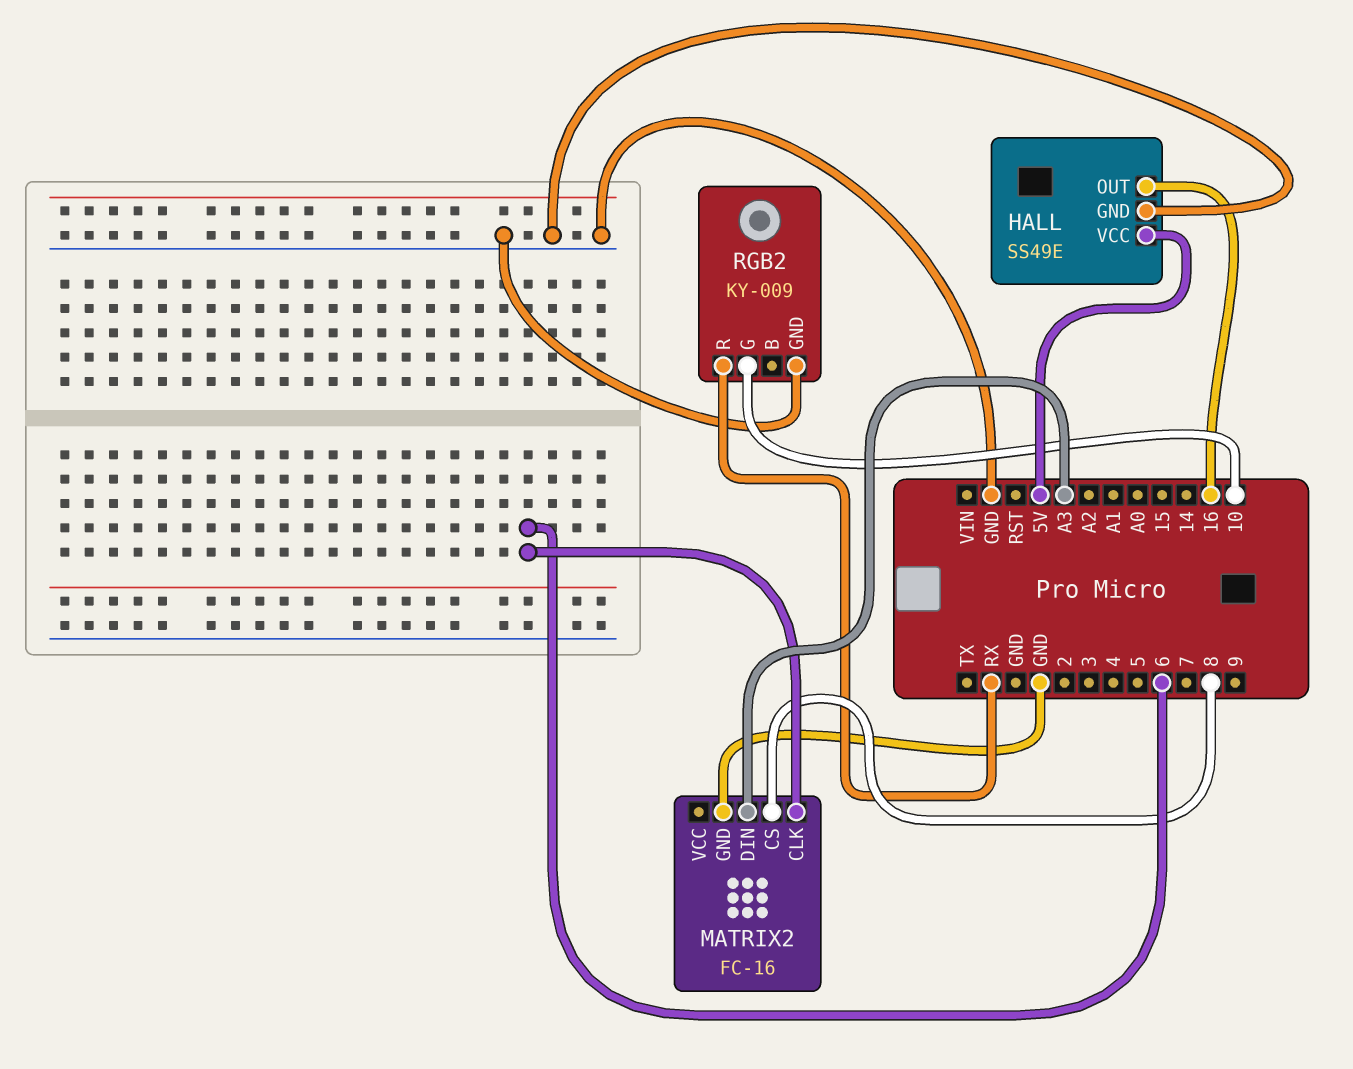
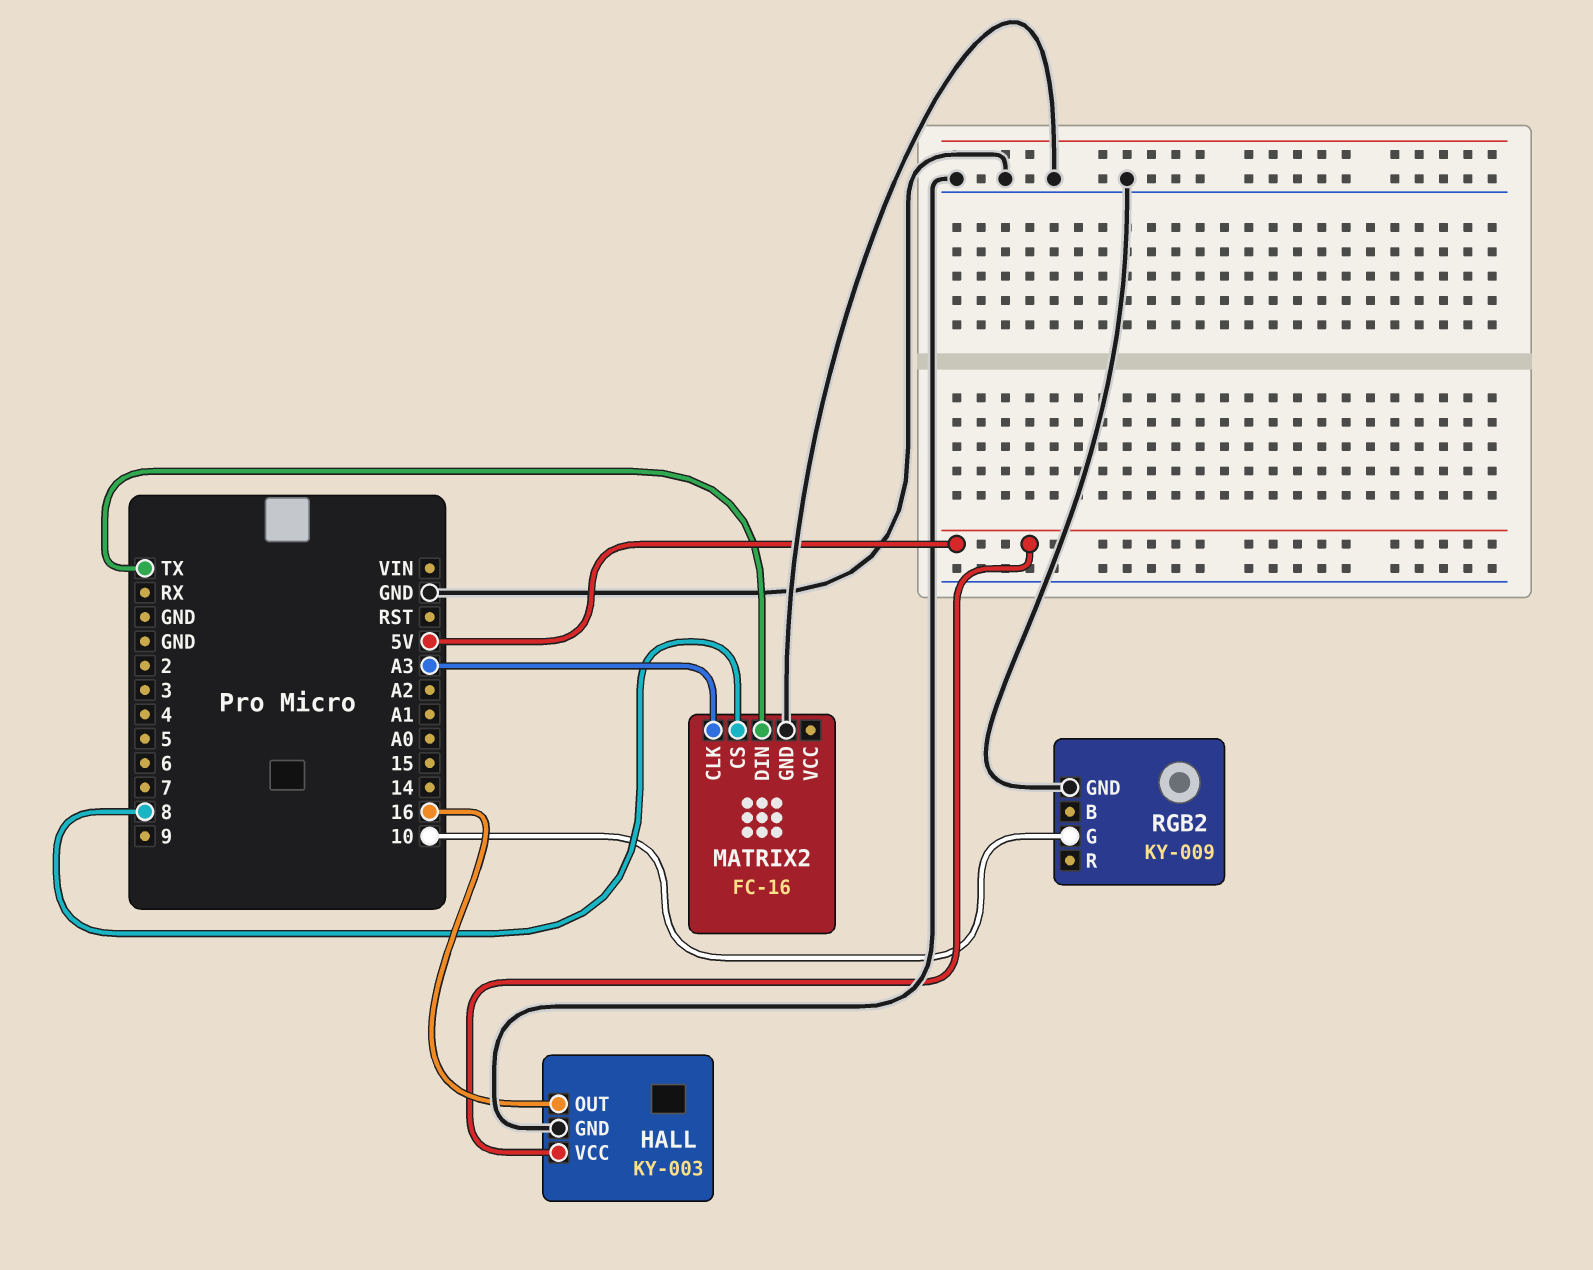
HALL: SS49E -> KY-003
MATRIX2 pin CLK: 6 -> A3
MATRIX2 pin DIN: A3 -> TX
RGB2 pin R: RX -> none

